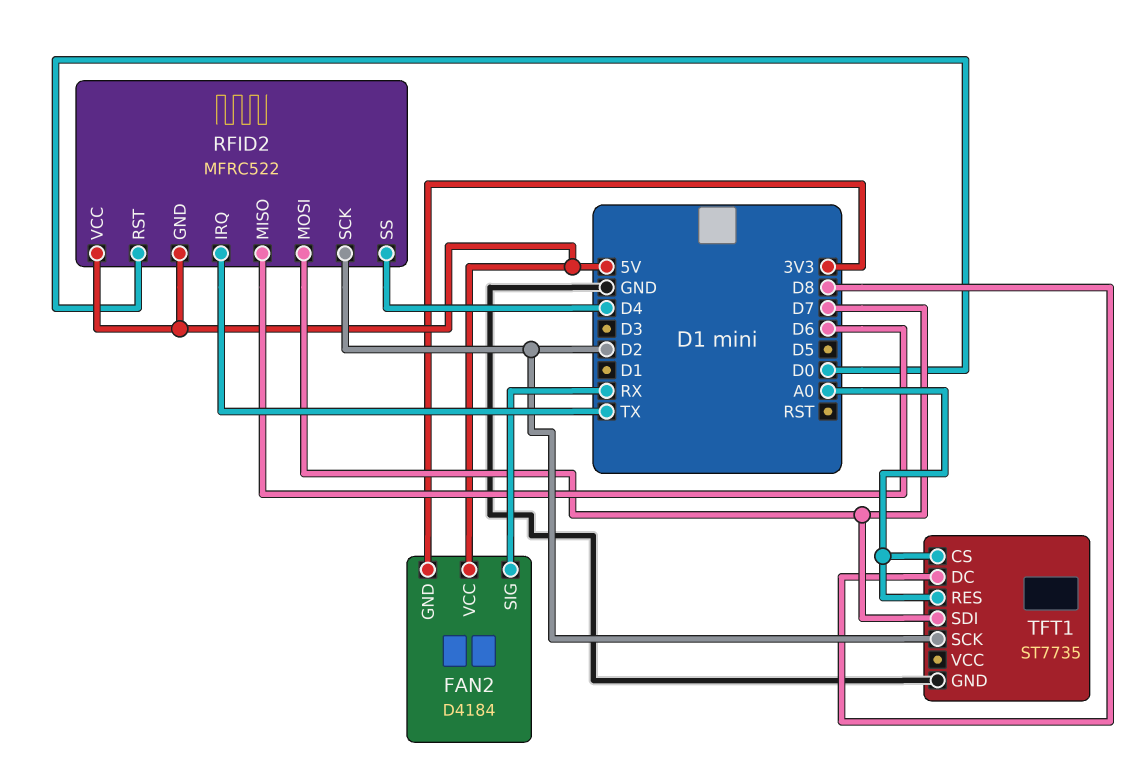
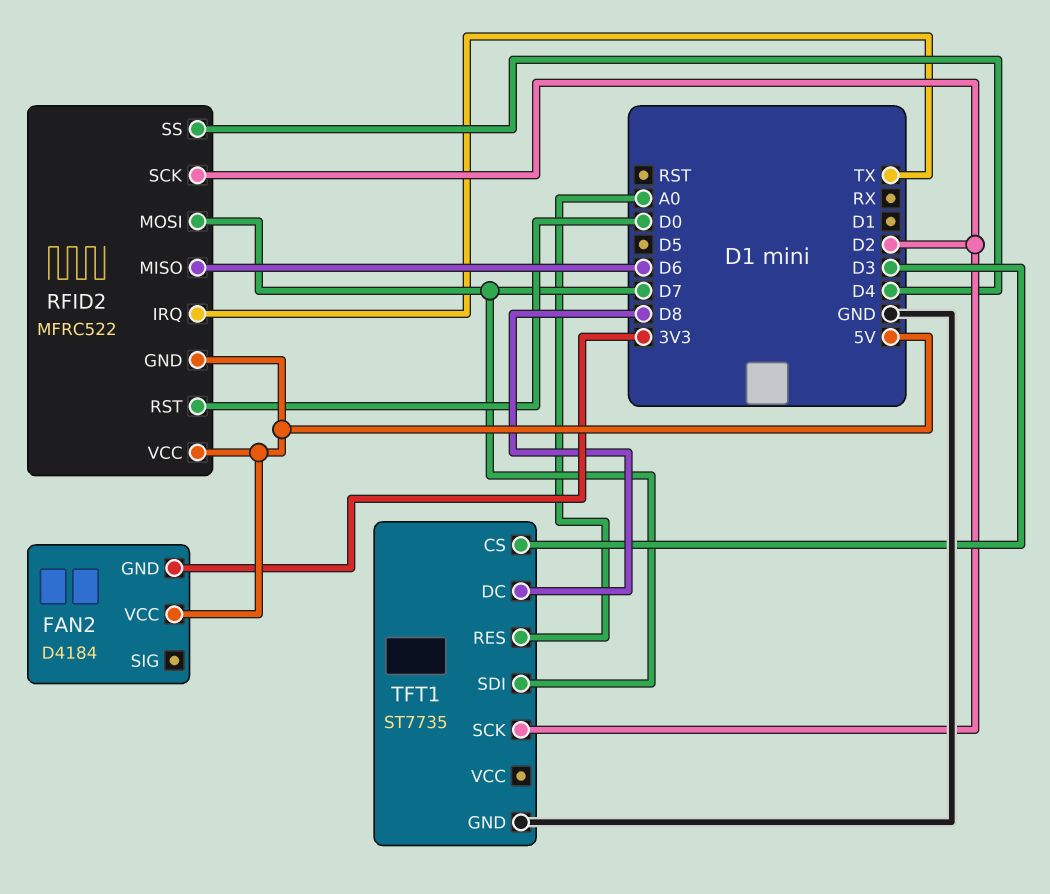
FAN2 pin SIG: RX -> none
TFT1 pin CS: A0 -> D3

